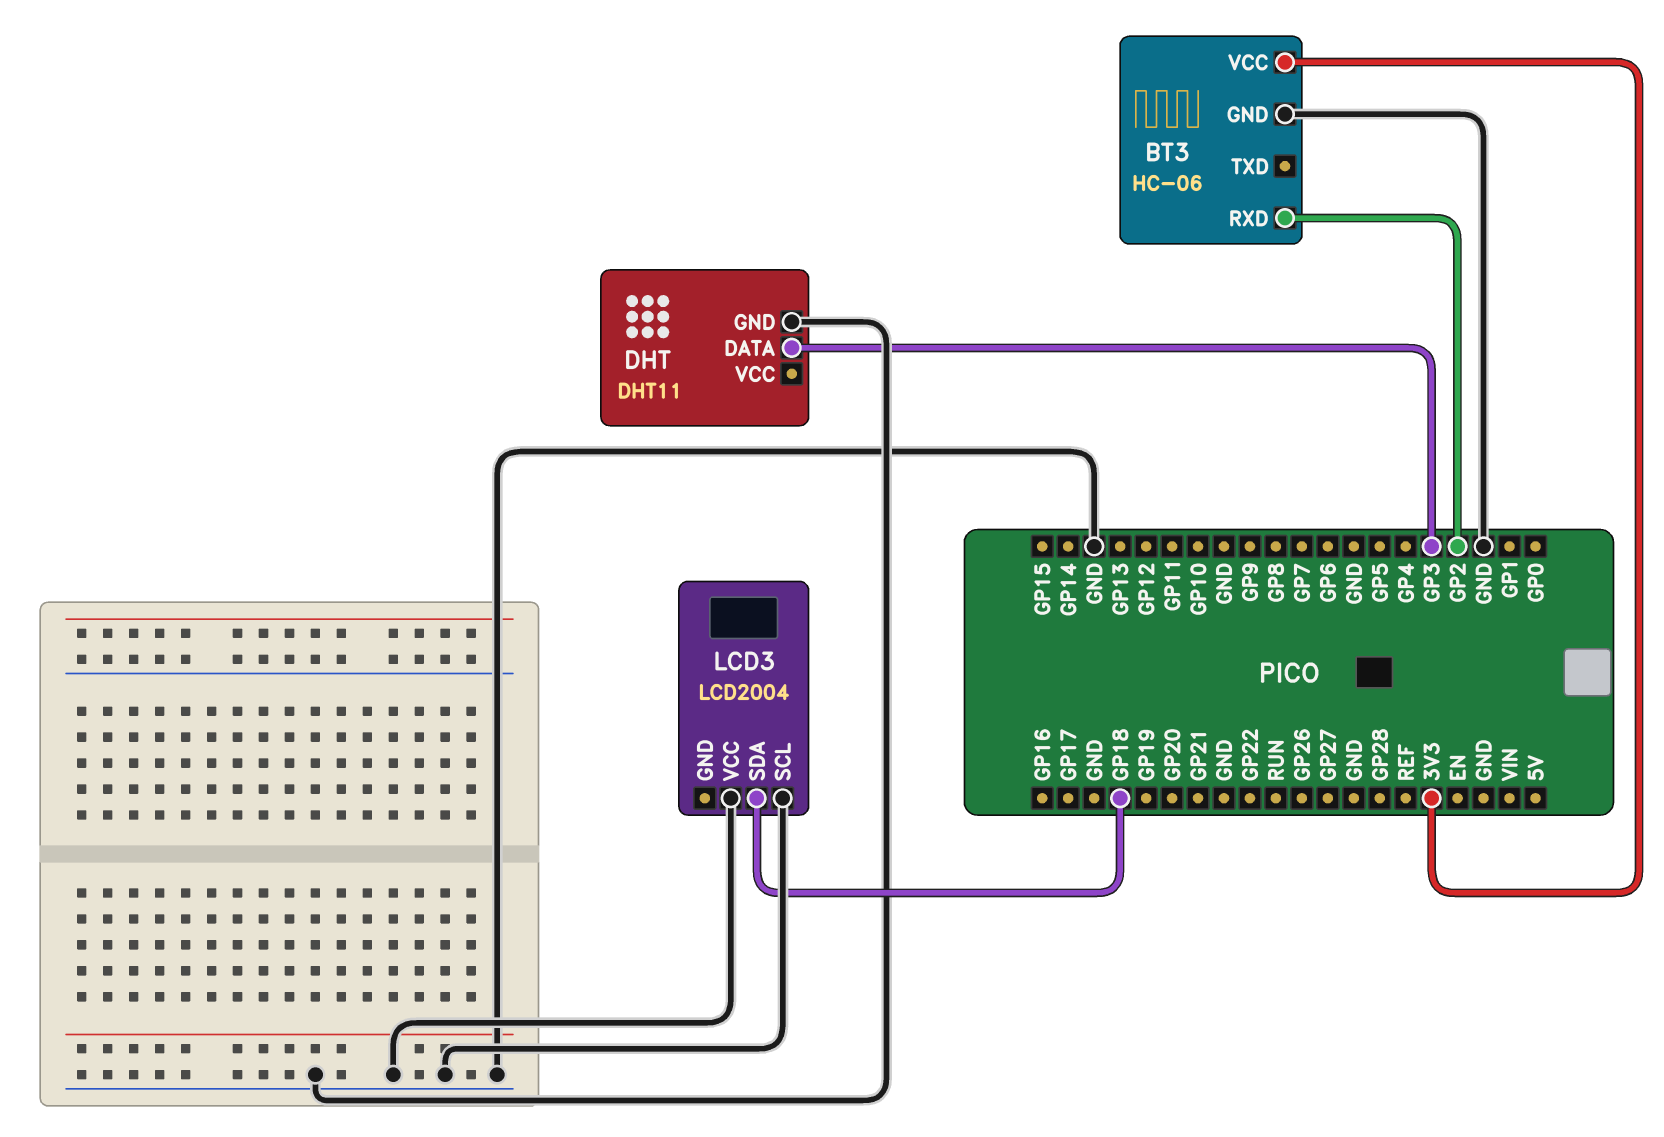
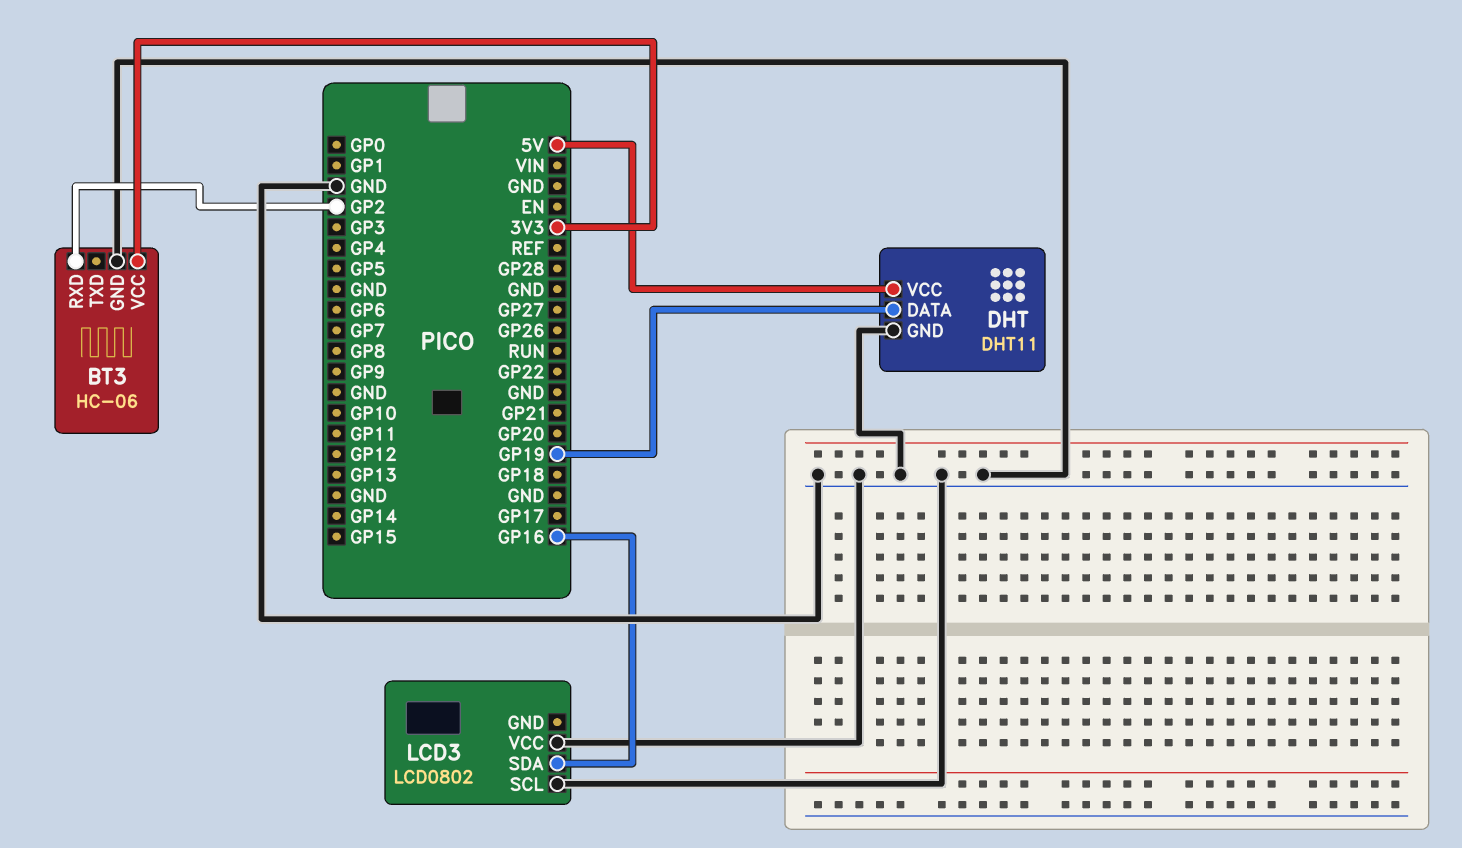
DHT pin DATA: GP3 -> GP19
DHT pin VCC: none -> 5V
LCD3: LCD2004 -> LCD0802
LCD3 pin SDA: GP18 -> GP16

